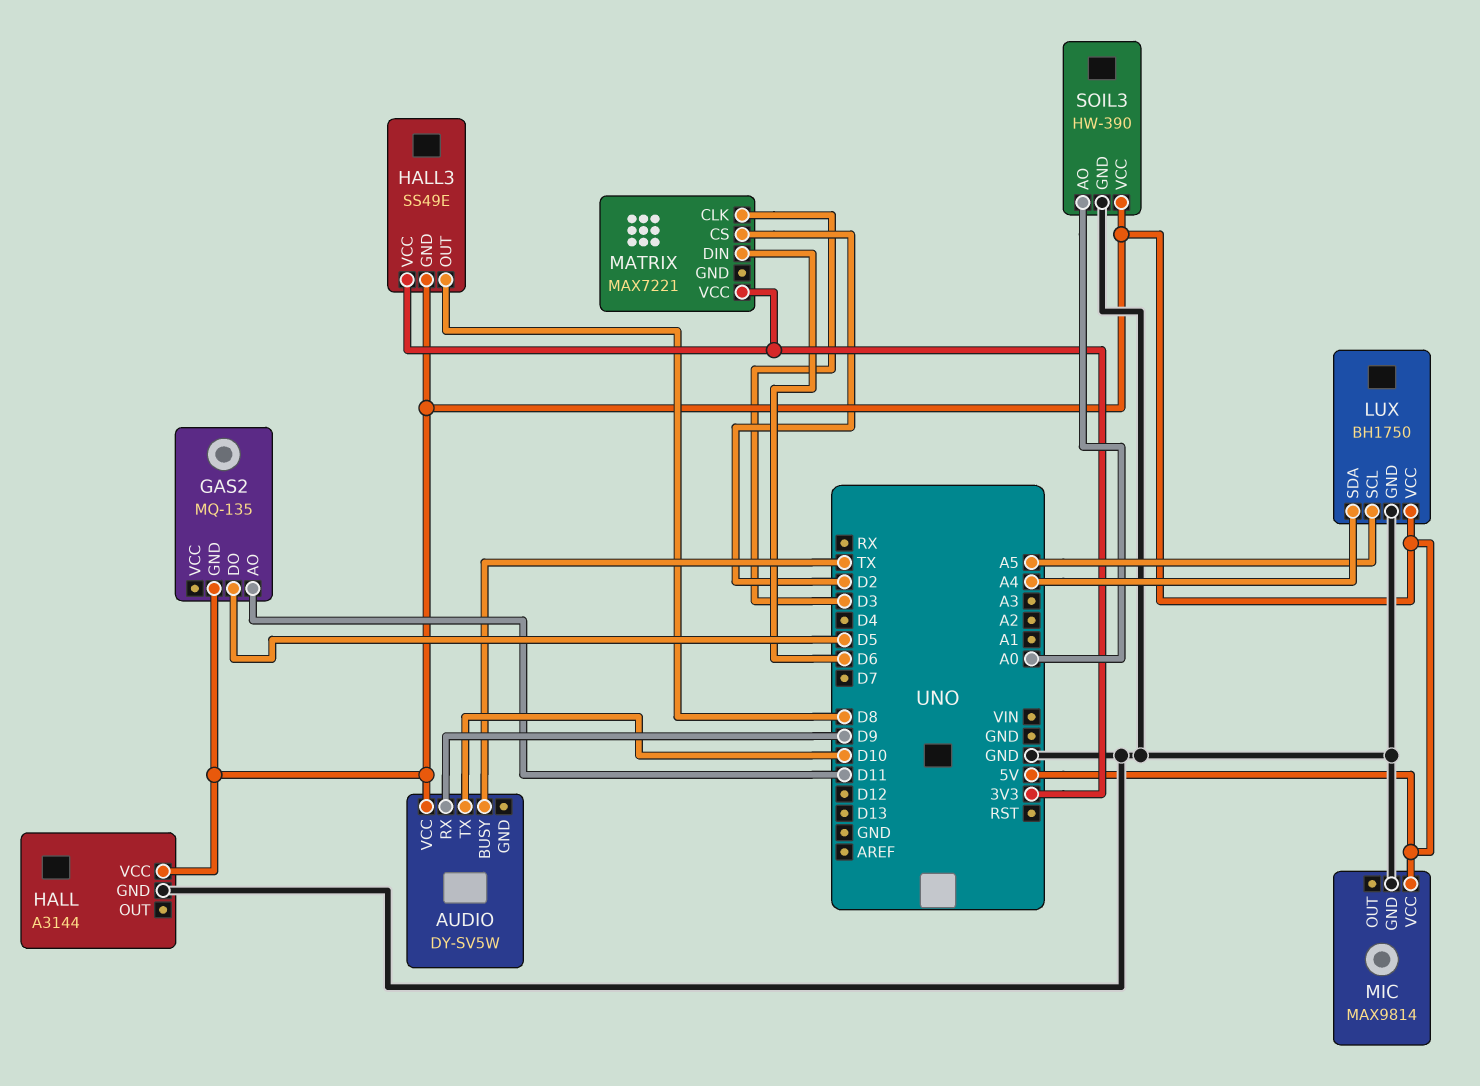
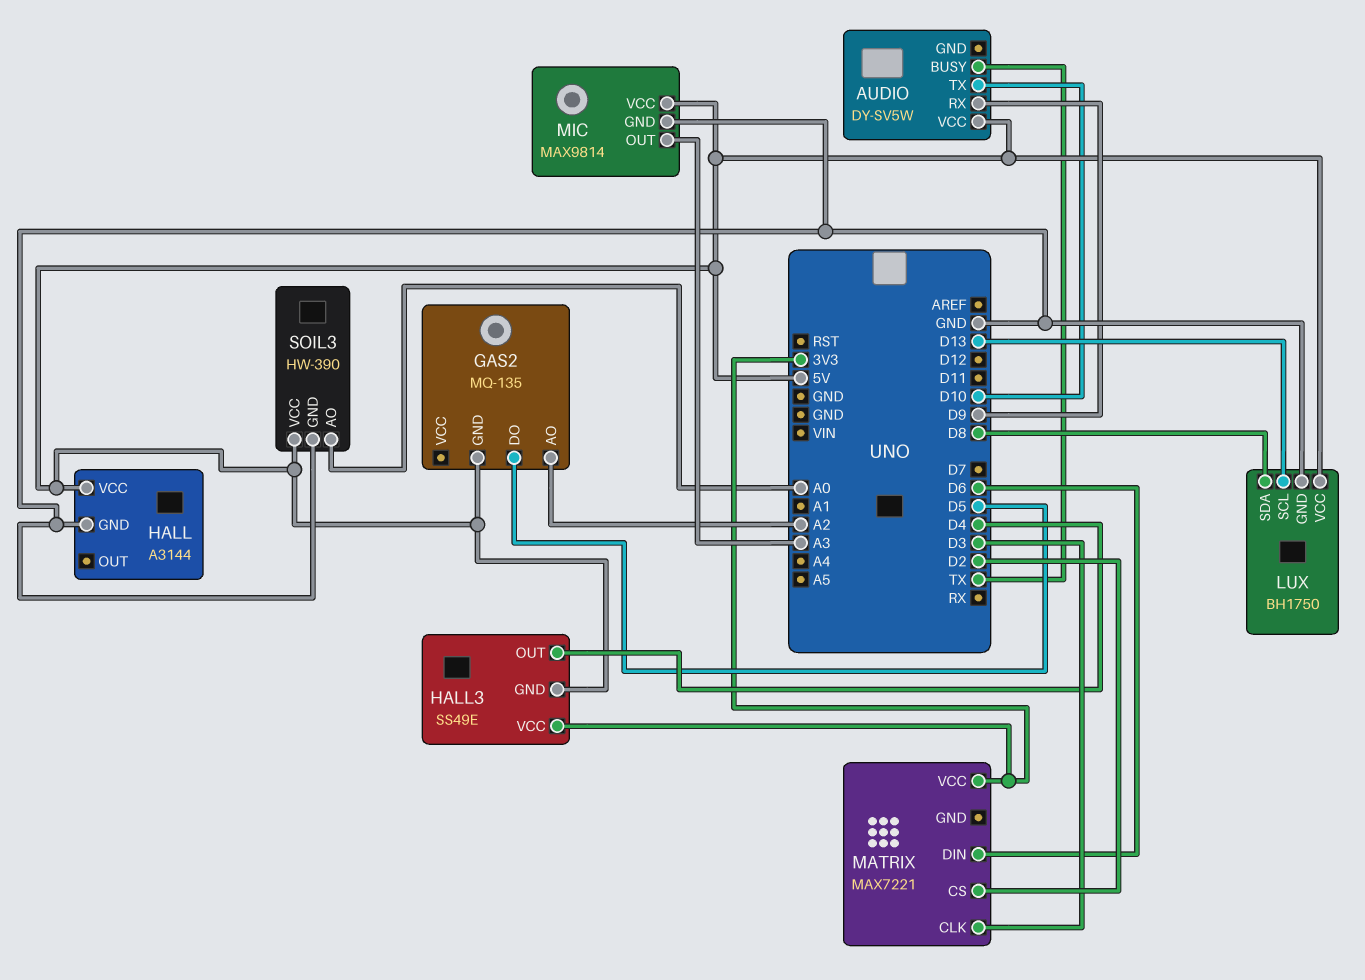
GAS2 pin AO: D11 -> A2
HALL3 pin OUT: D8 -> D4
LUX pin SCL: A5 -> D13
LUX pin SDA: A4 -> D8
MIC pin OUT: none -> A3

